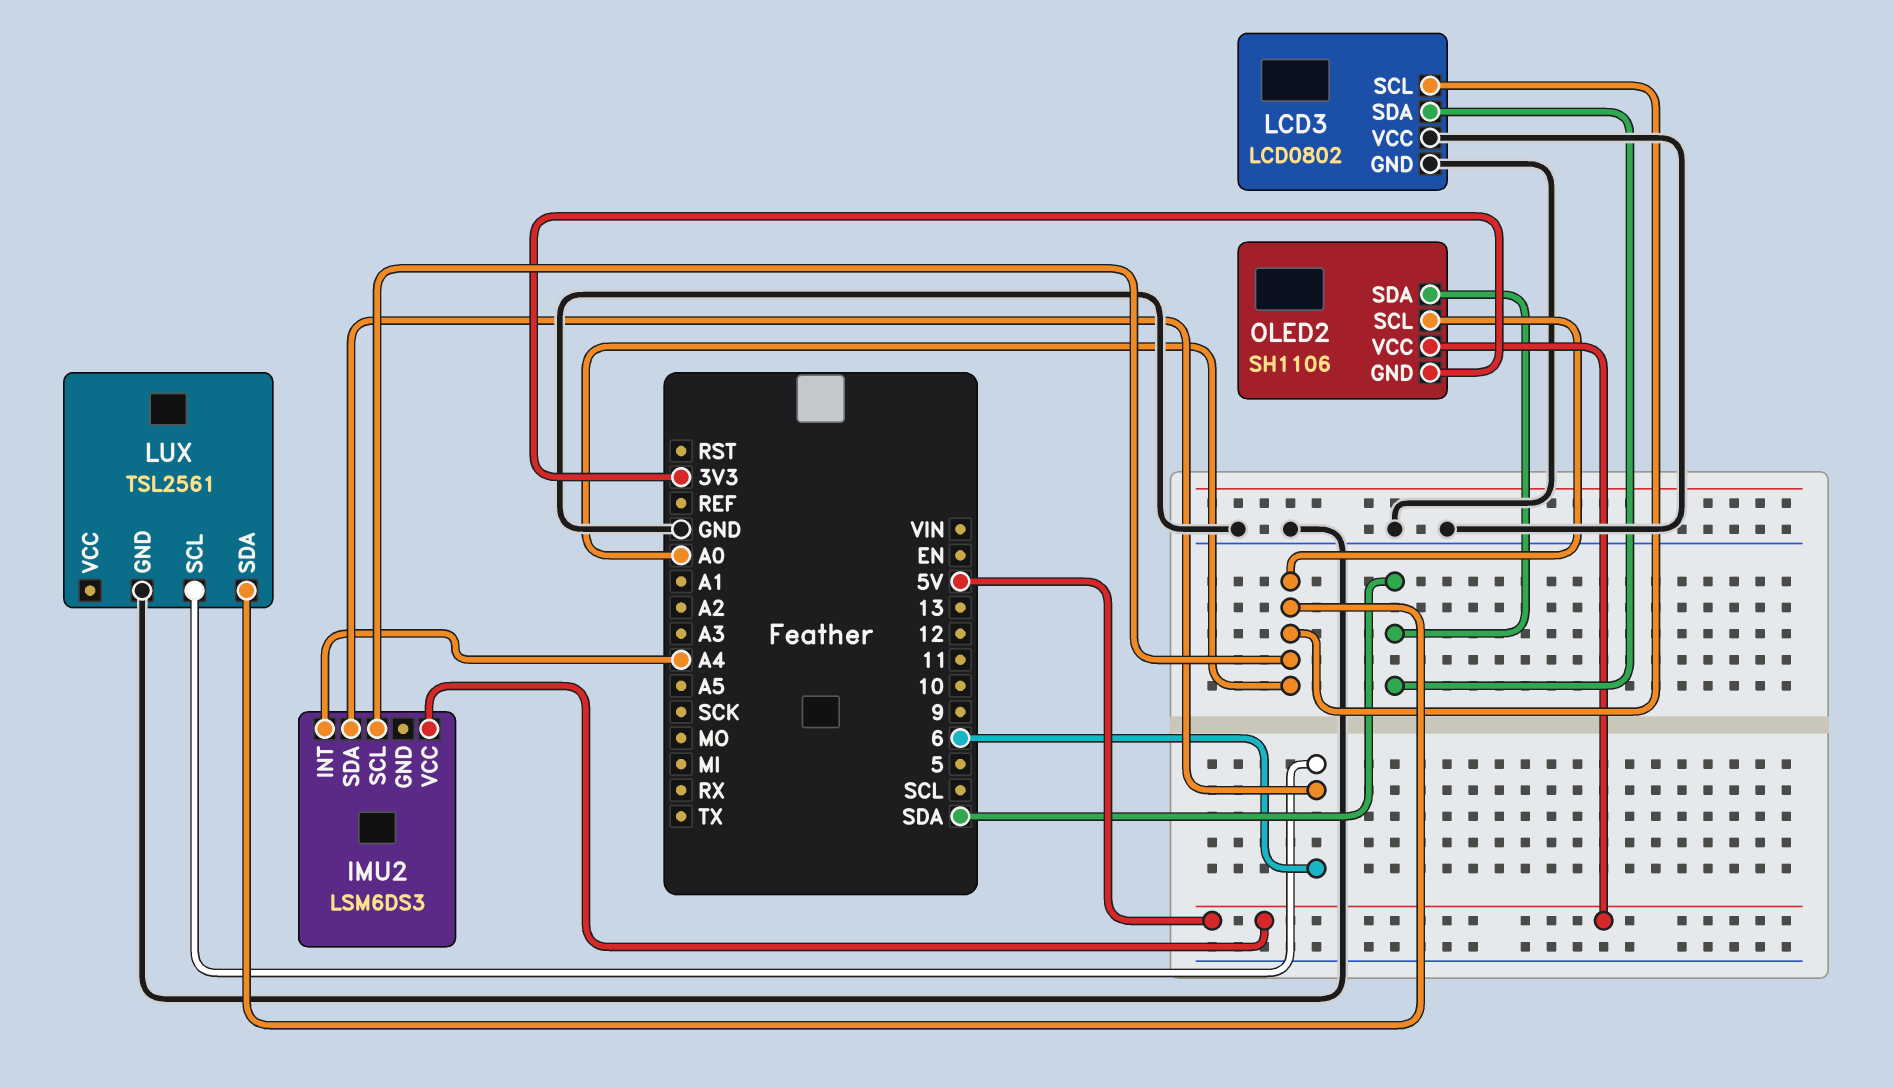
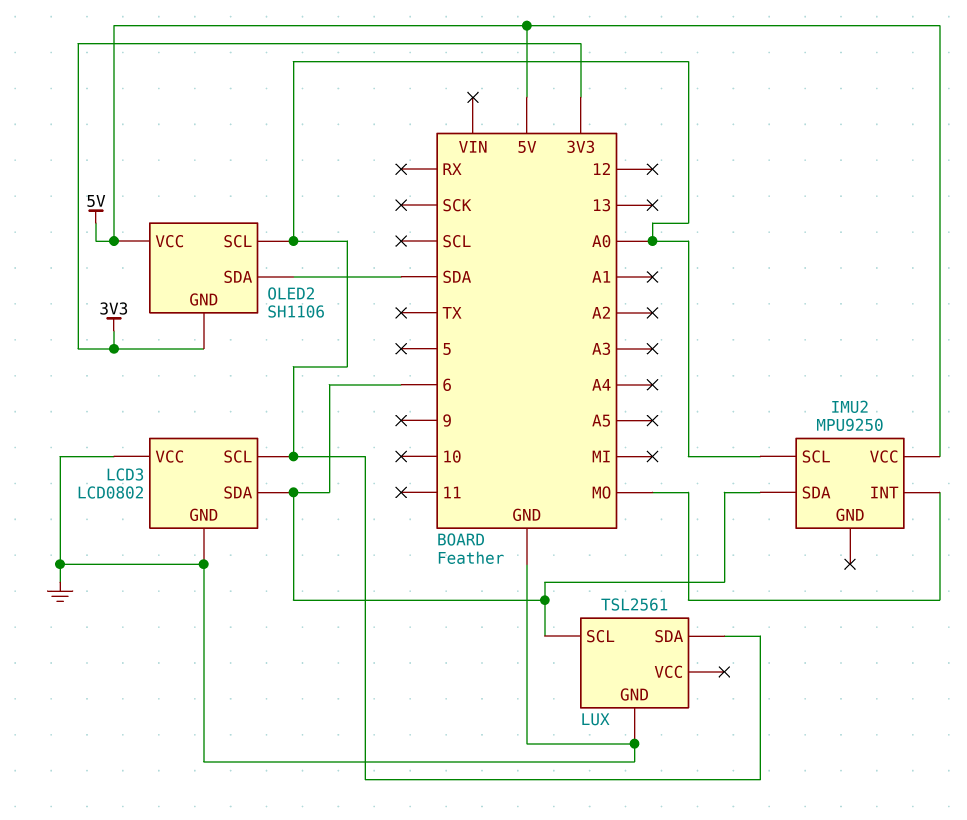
IMU2: LSM6DS3 -> MPU9250
IMU2 pin INT: A4 -> MO
LCD3 pin SDA: SDA -> 6

